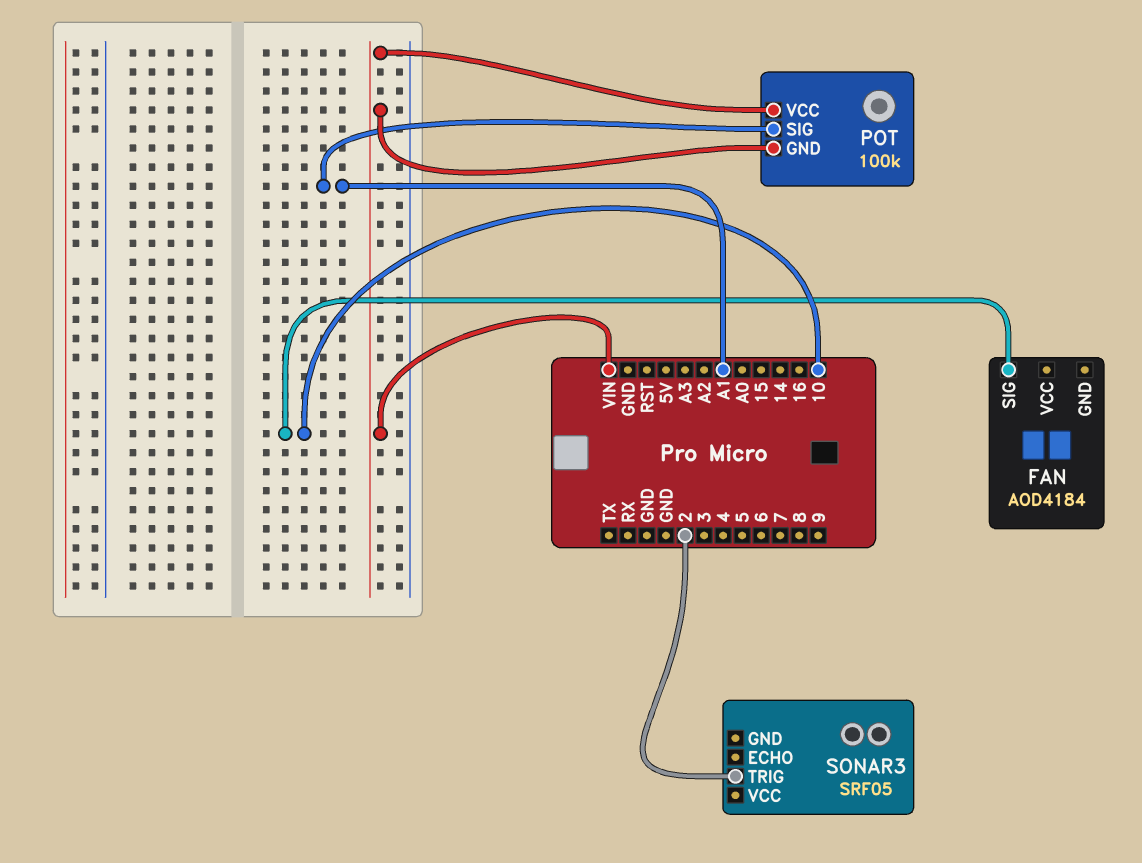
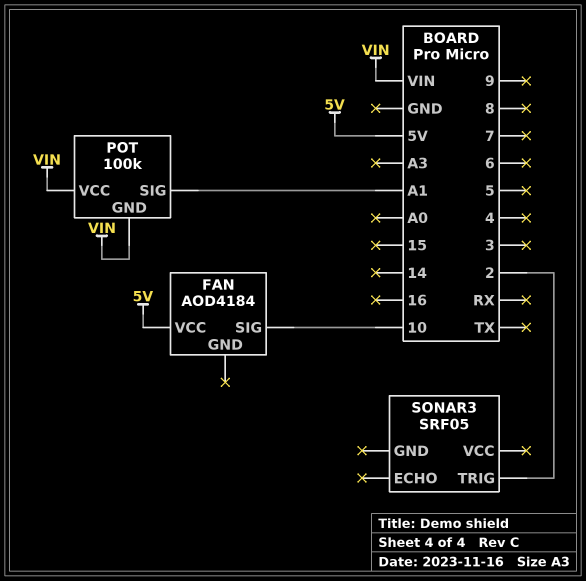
FAN pin VCC: none -> 5V

